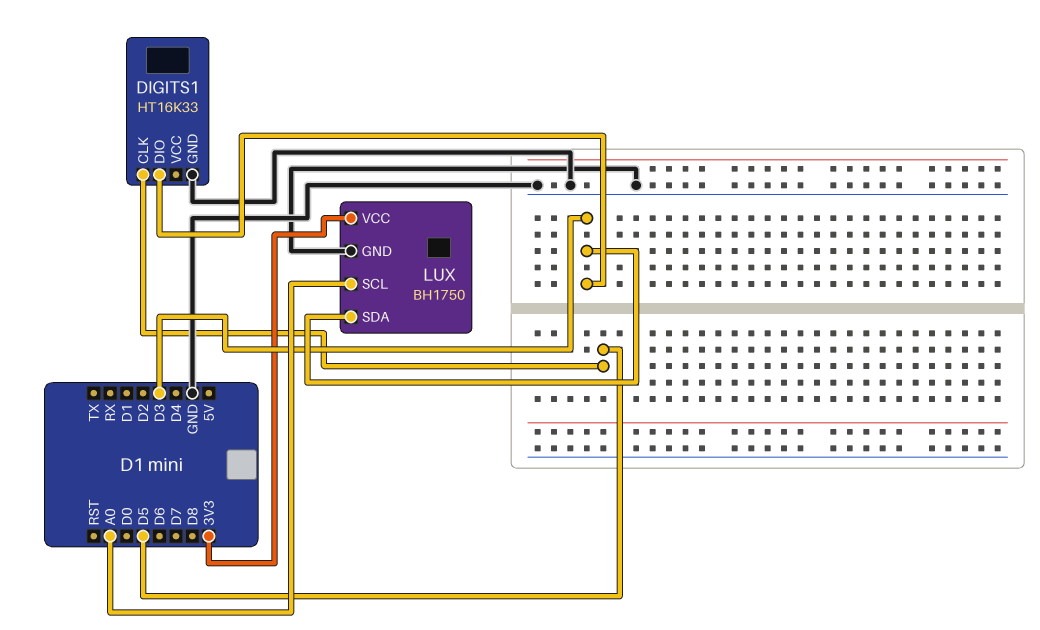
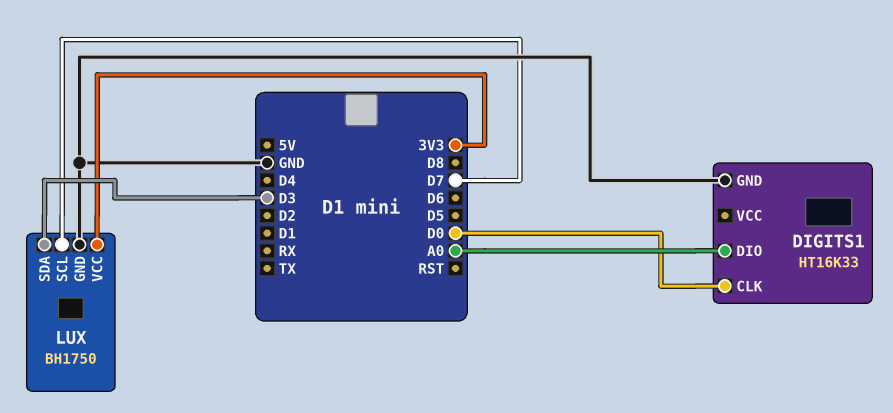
DIGITS1 pin CLK: D5 -> D0
DIGITS1 pin DIO: D3 -> A0
LUX pin SCL: A0 -> D7

